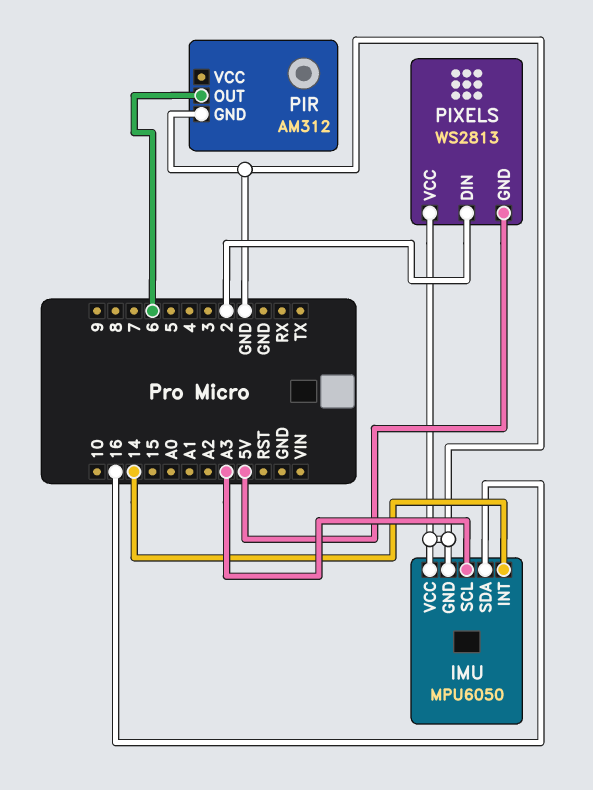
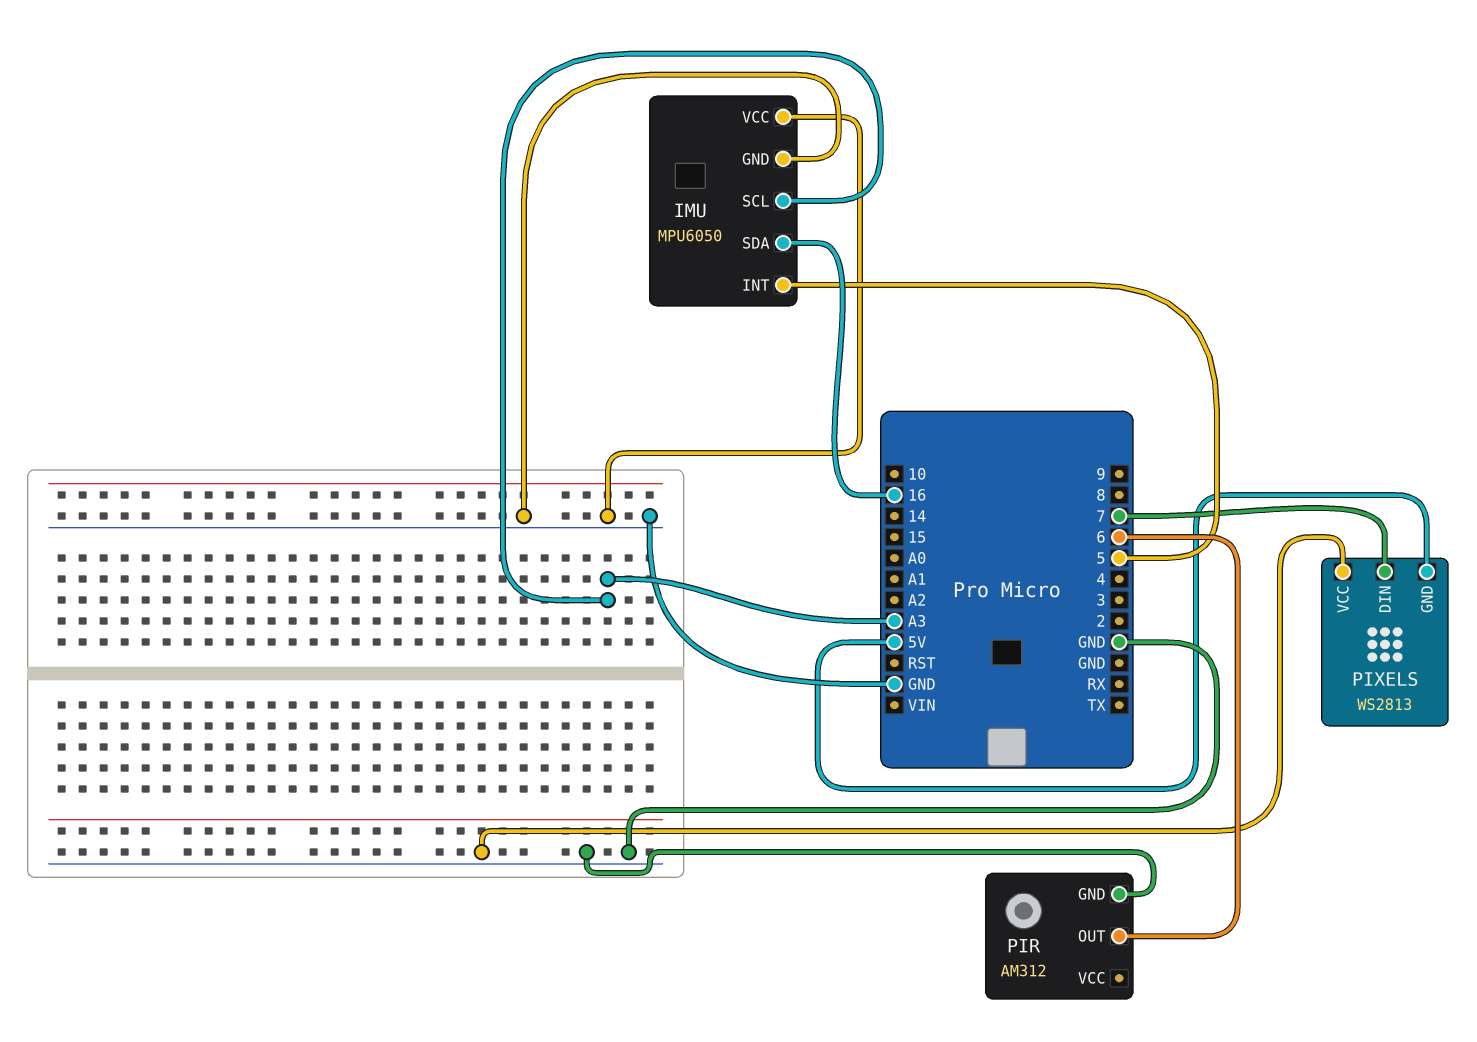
IMU pin INT: 14 -> 5
PIXELS pin DIN: 2 -> 7

